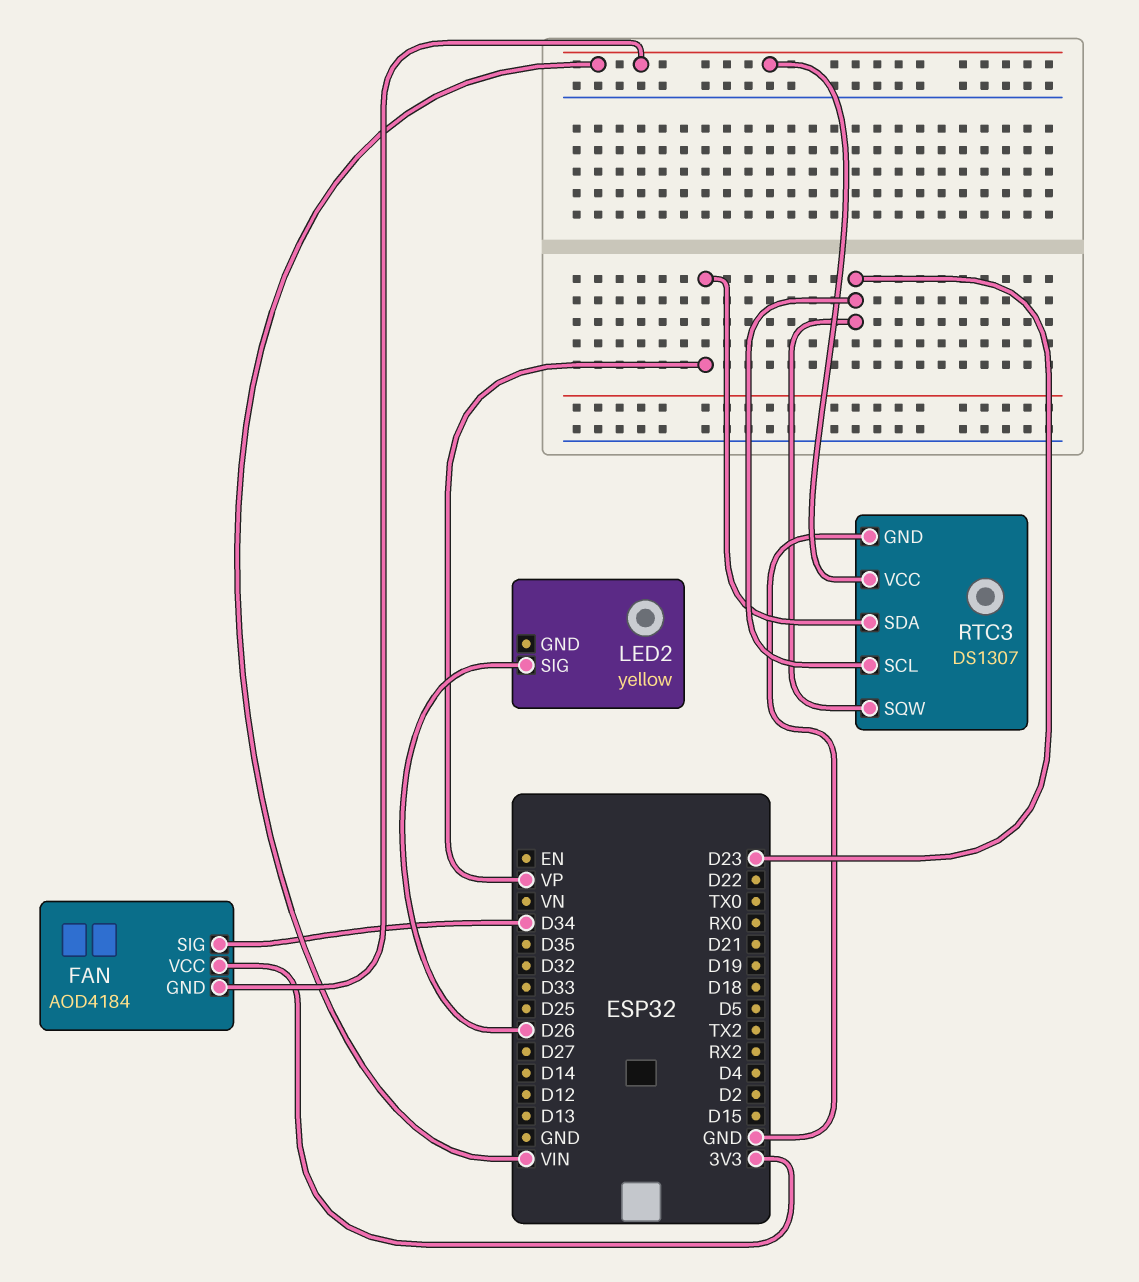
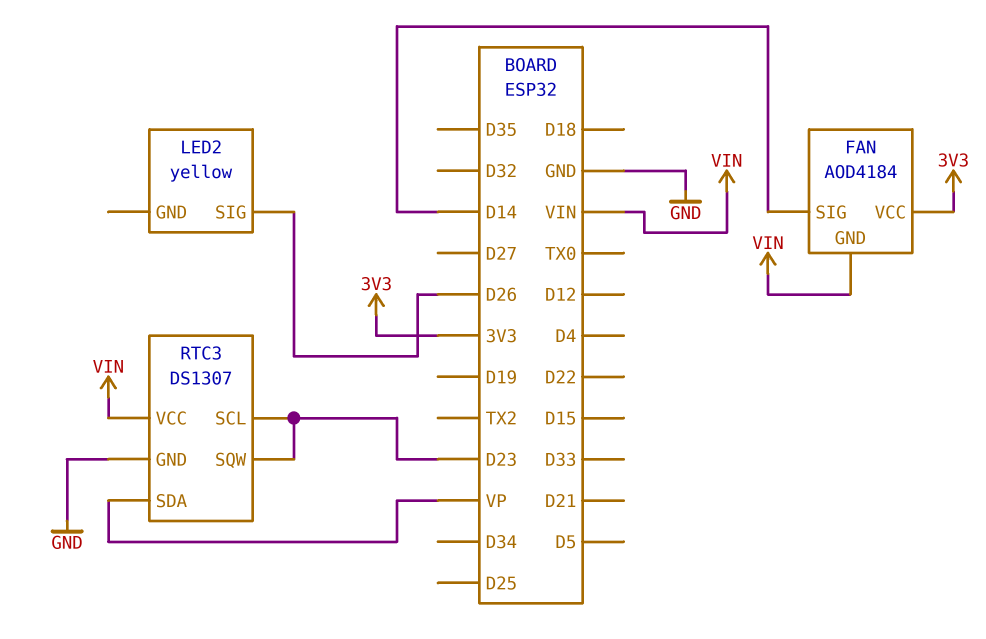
FAN pin SIG: D34 -> D14

